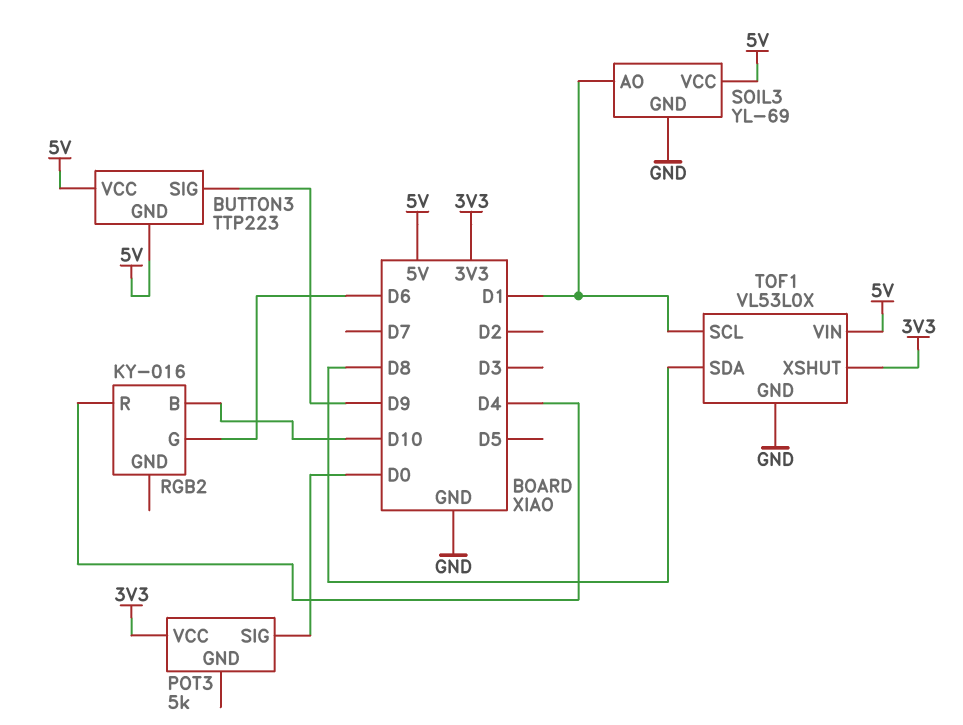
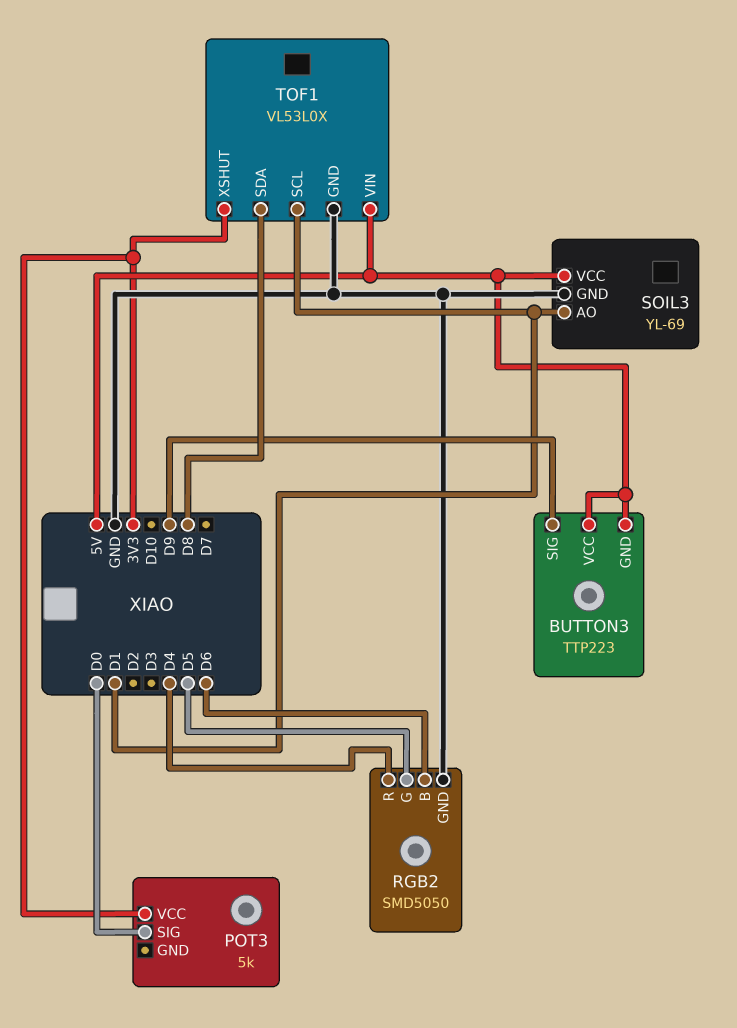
RGB2: KY-016 -> SMD5050
RGB2 pin B: D10 -> D6
RGB2 pin G: D6 -> D5
RGB2 pin GND: none -> GND

